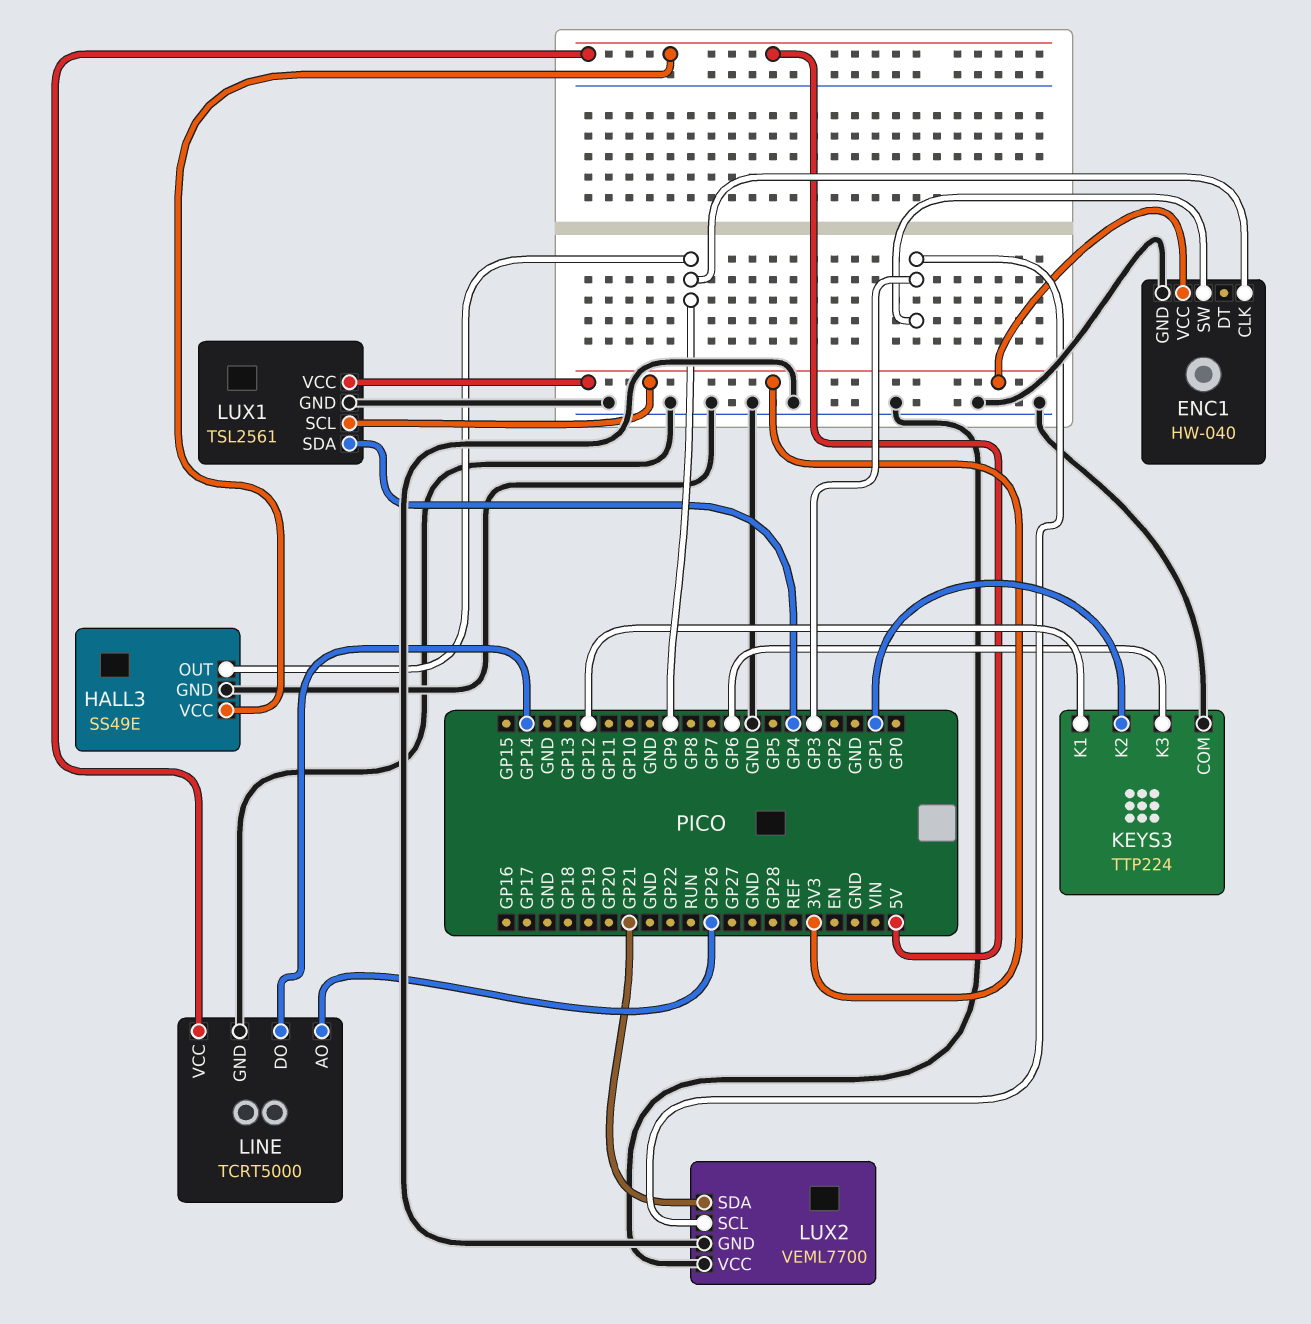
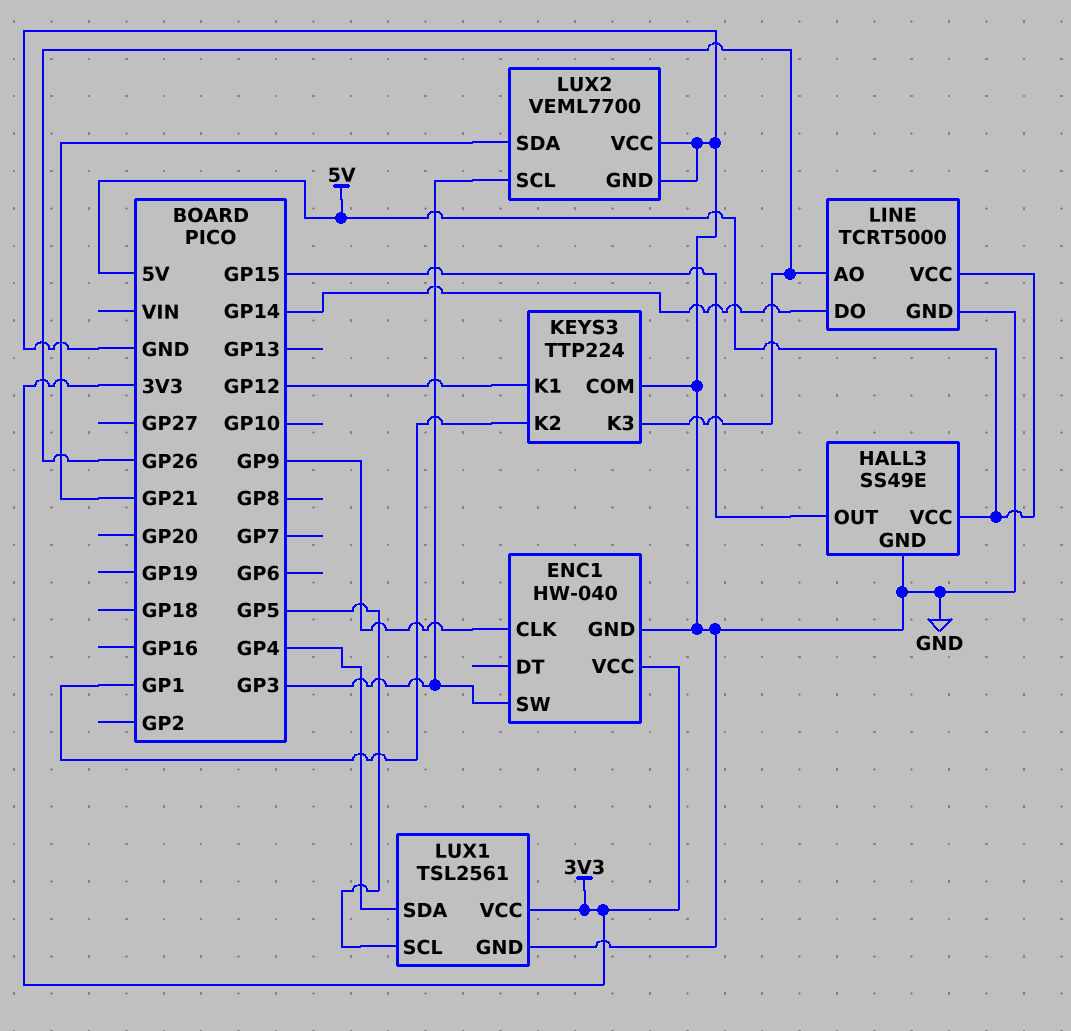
HALL3 pin OUT: GP9 -> GP15
KEYS3 pin K3: GP6 -> GP26
LUX1 pin SCL: 3V3 -> GP5

